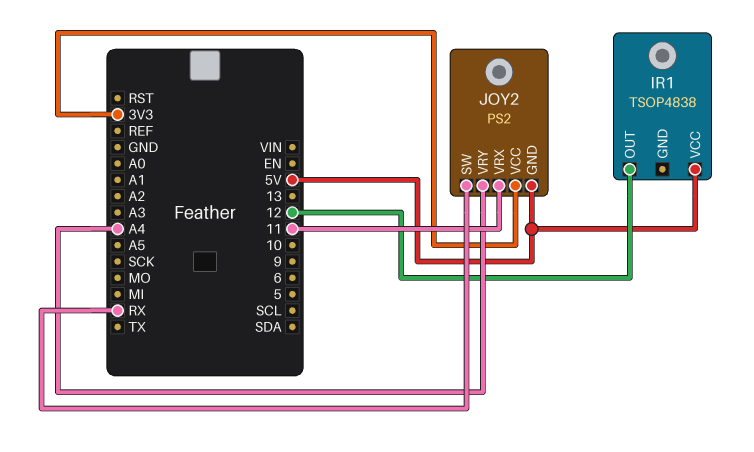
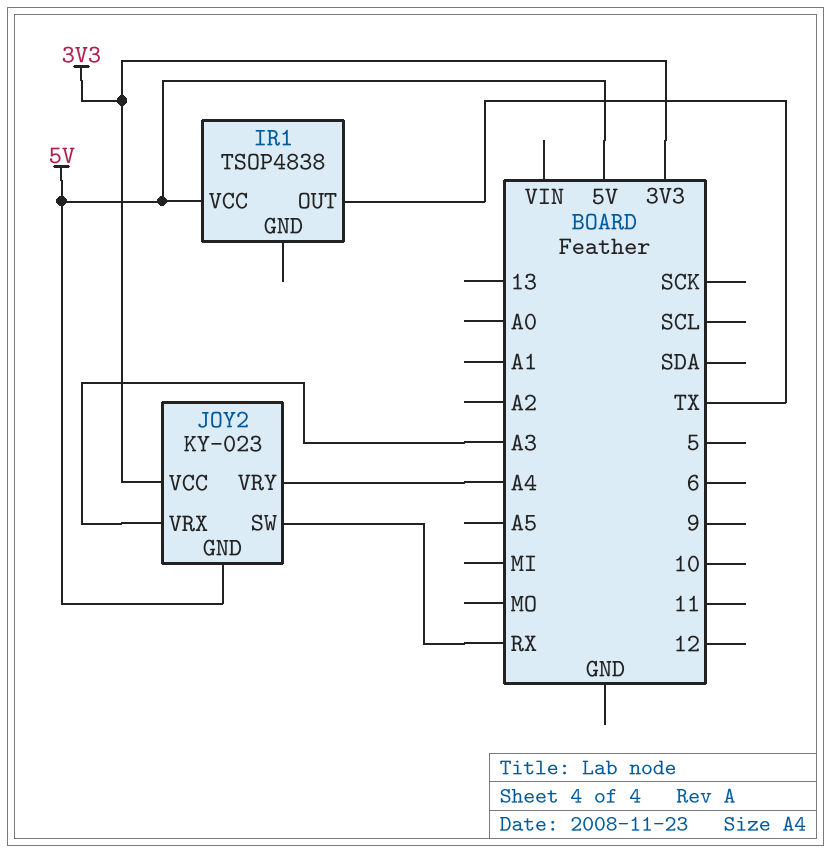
IR1 pin OUT: 12 -> TX
JOY2: PS2 -> KY-023
JOY2 pin VRX: 11 -> A3

